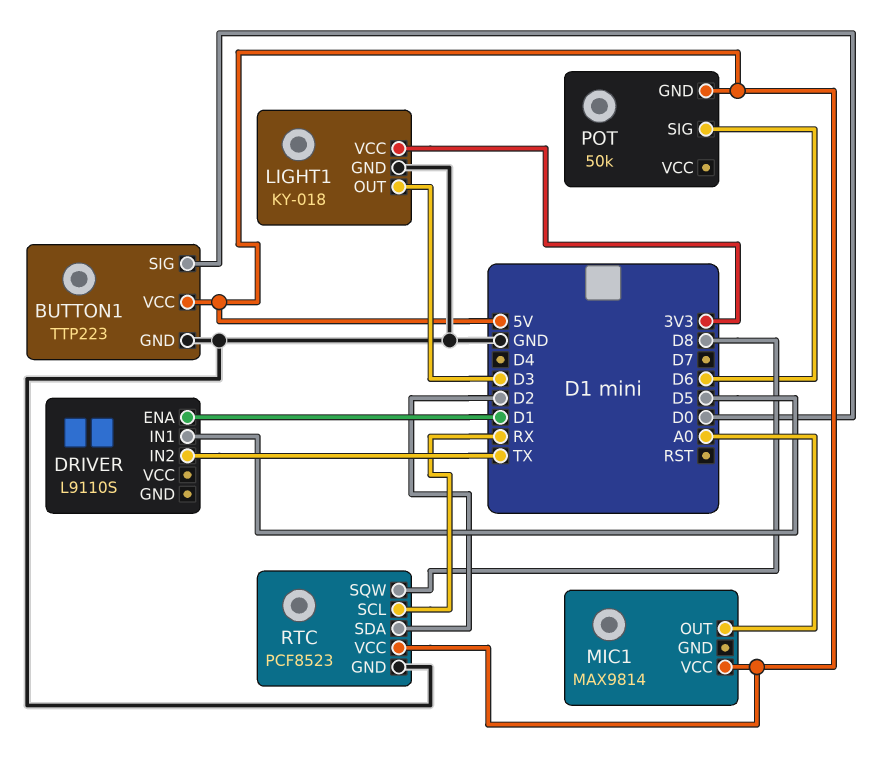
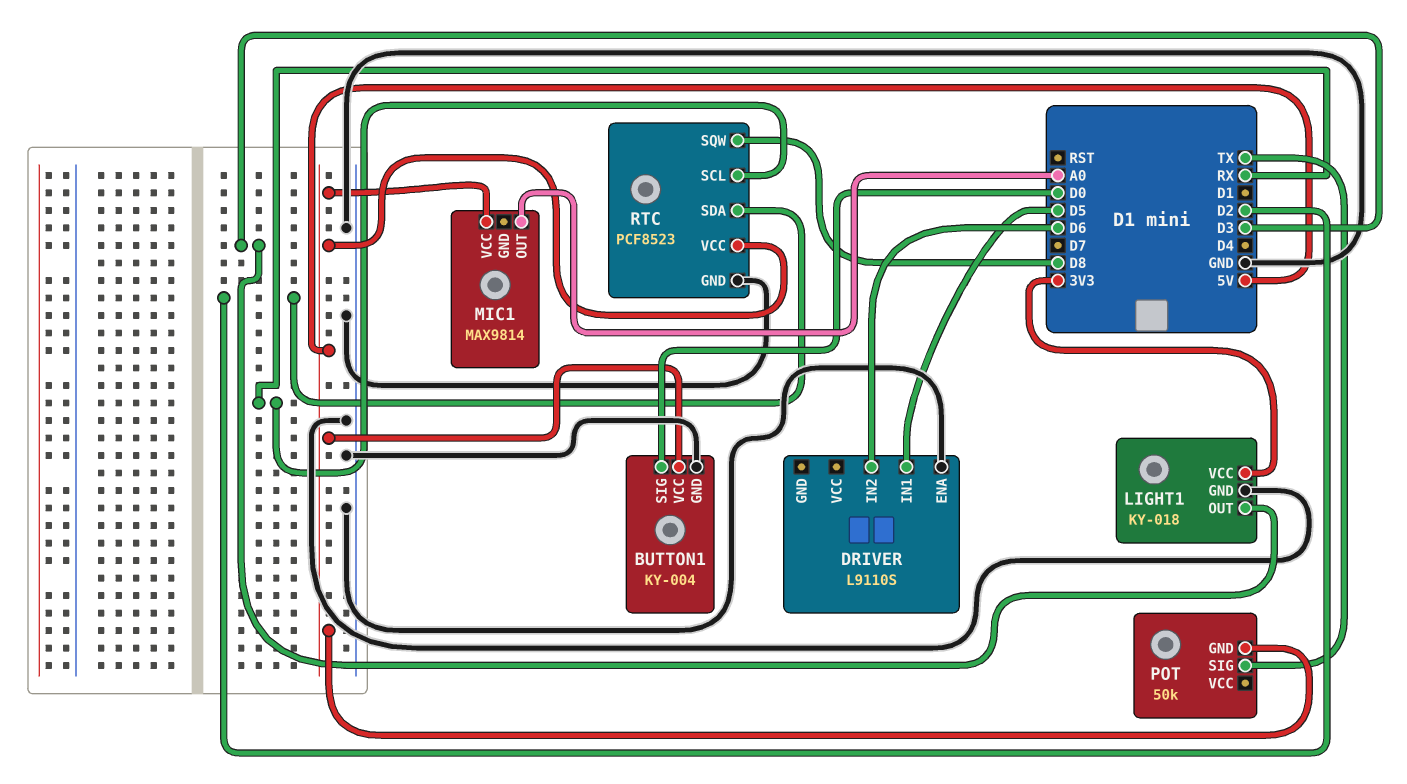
BUTTON1: TTP223 -> KY-004
DRIVER pin ENA: D1 -> GND
DRIVER pin IN2: TX -> D6
POT pin SIG: D6 -> TX

